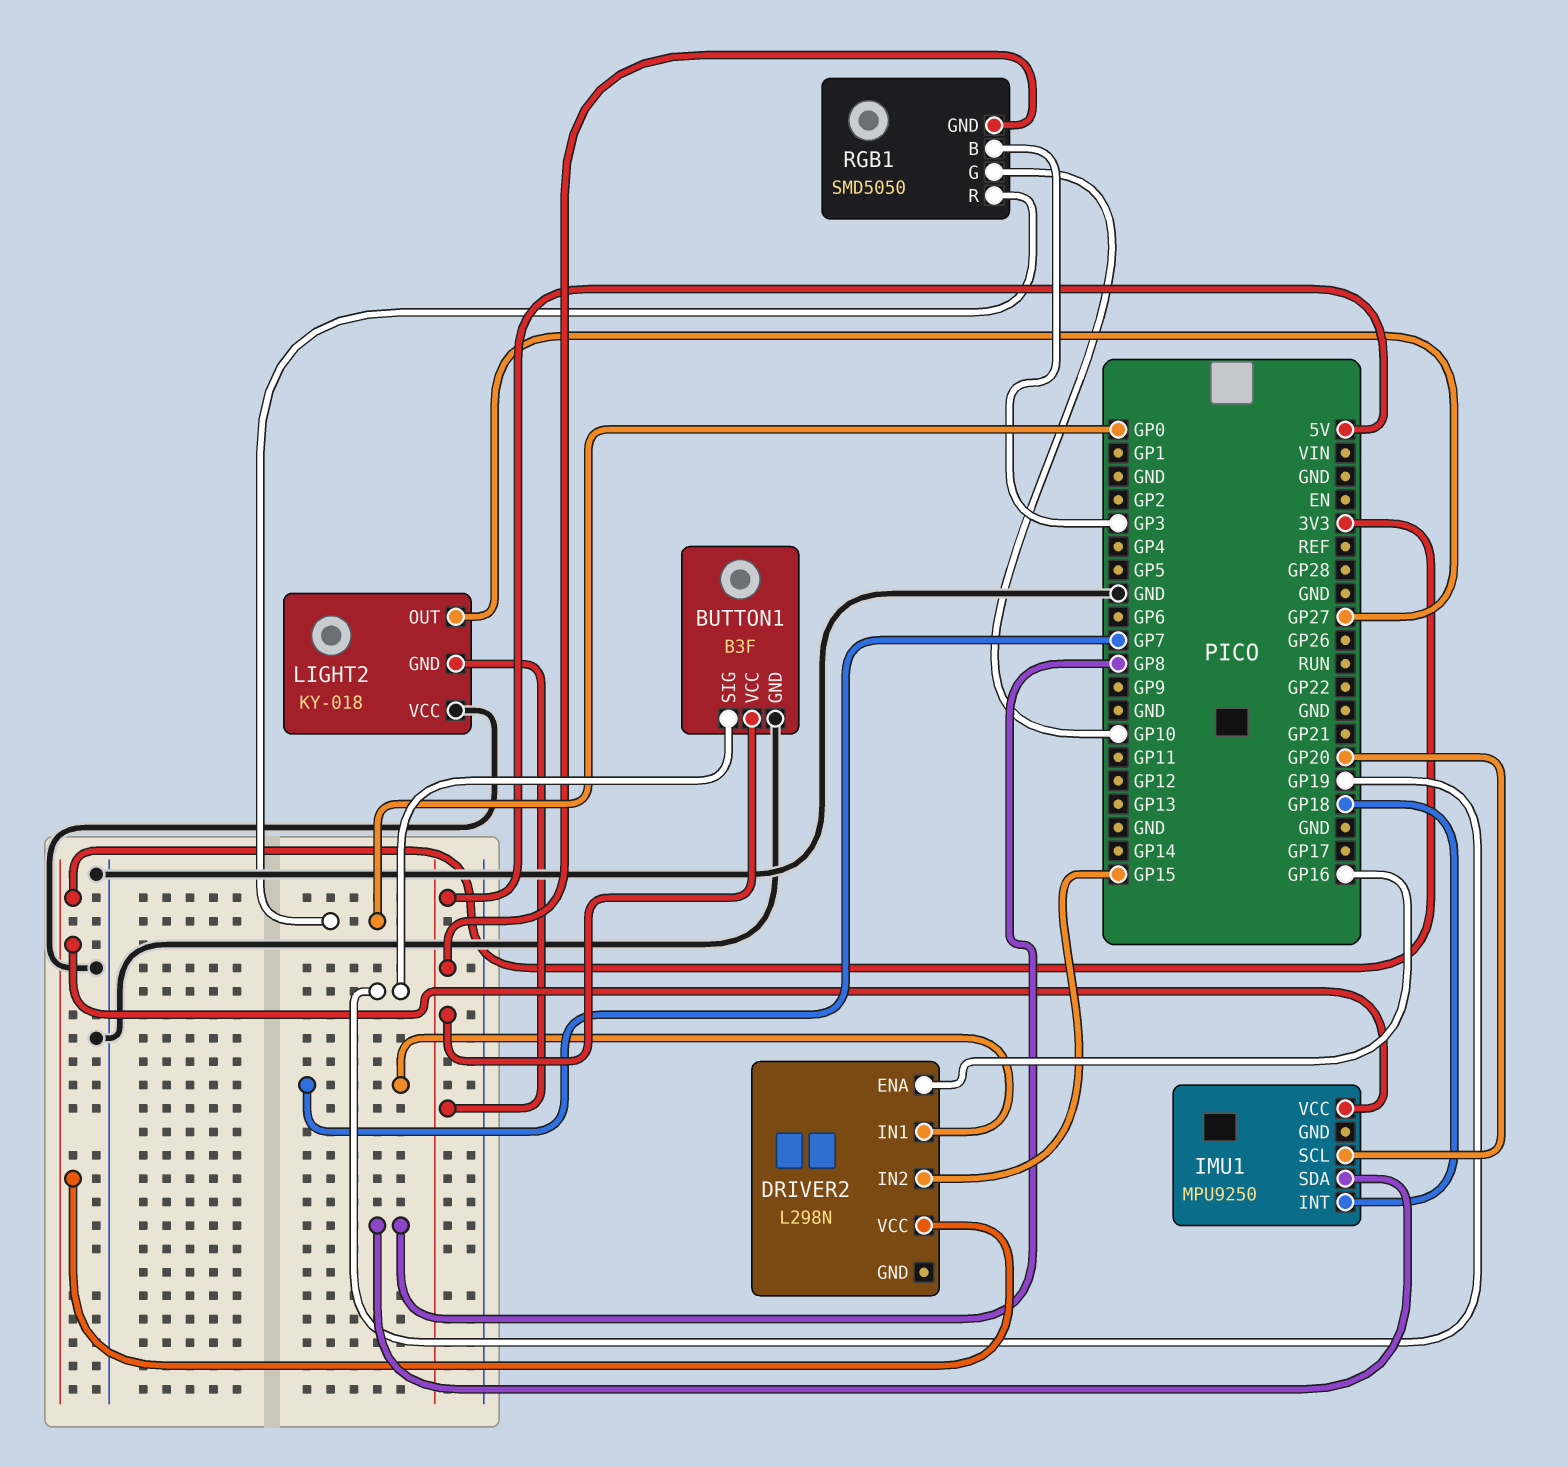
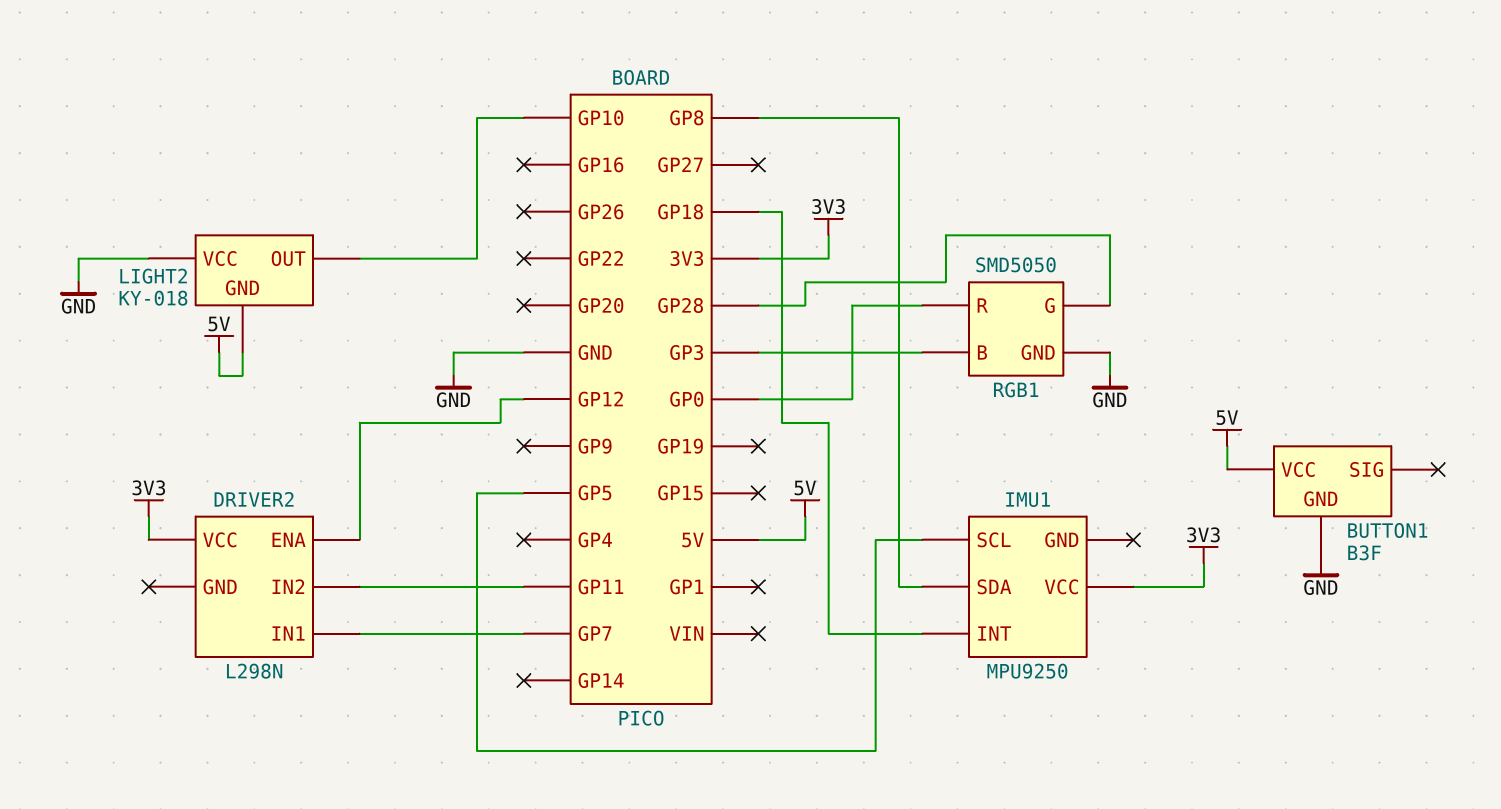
BUTTON1 pin SIG: GP19 -> none
DRIVER2 pin ENA: GP16 -> GP12
DRIVER2 pin IN2: GP15 -> GP11
IMU1 pin SCL: GP20 -> GP5
LIGHT2 pin OUT: GP27 -> GP10
RGB1 pin G: GP10 -> GP28
RGB1 pin GND: 5V -> GND

